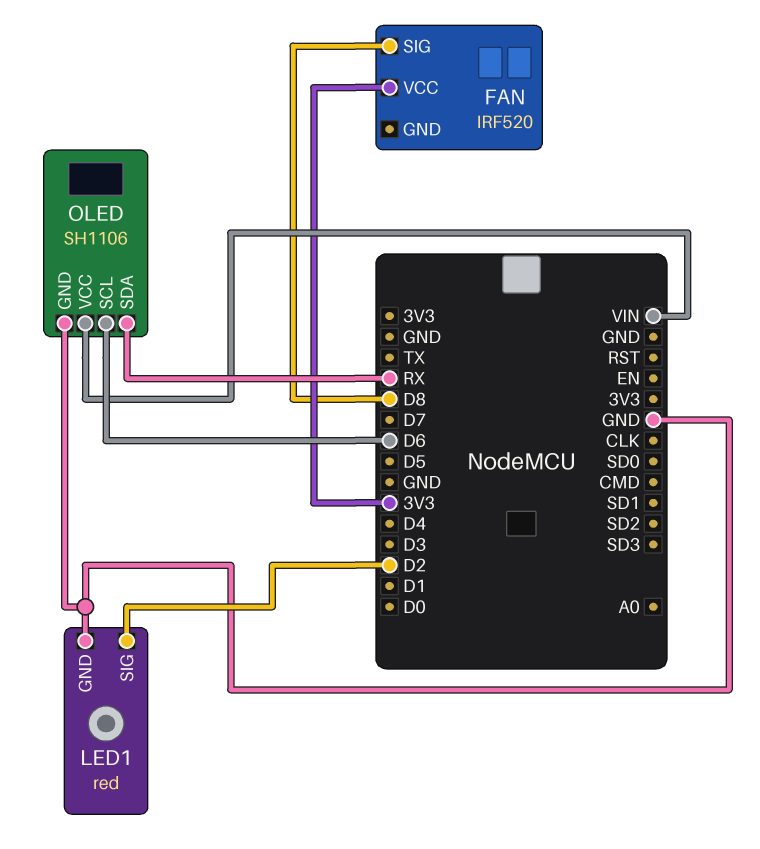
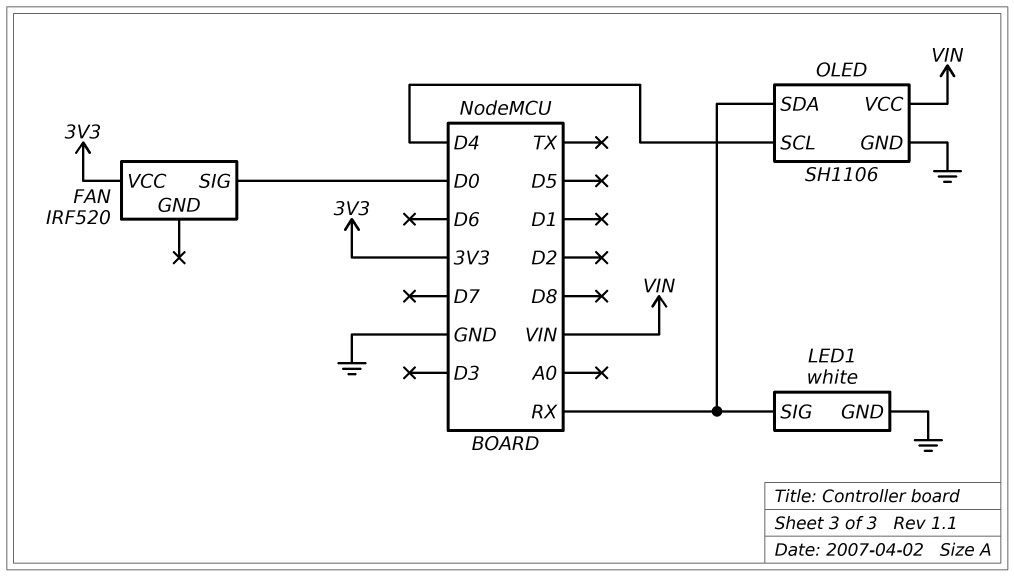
FAN pin SIG: D8 -> D0
LED1: red -> white
LED1 pin SIG: D2 -> RX
OLED pin SCL: D6 -> D4

